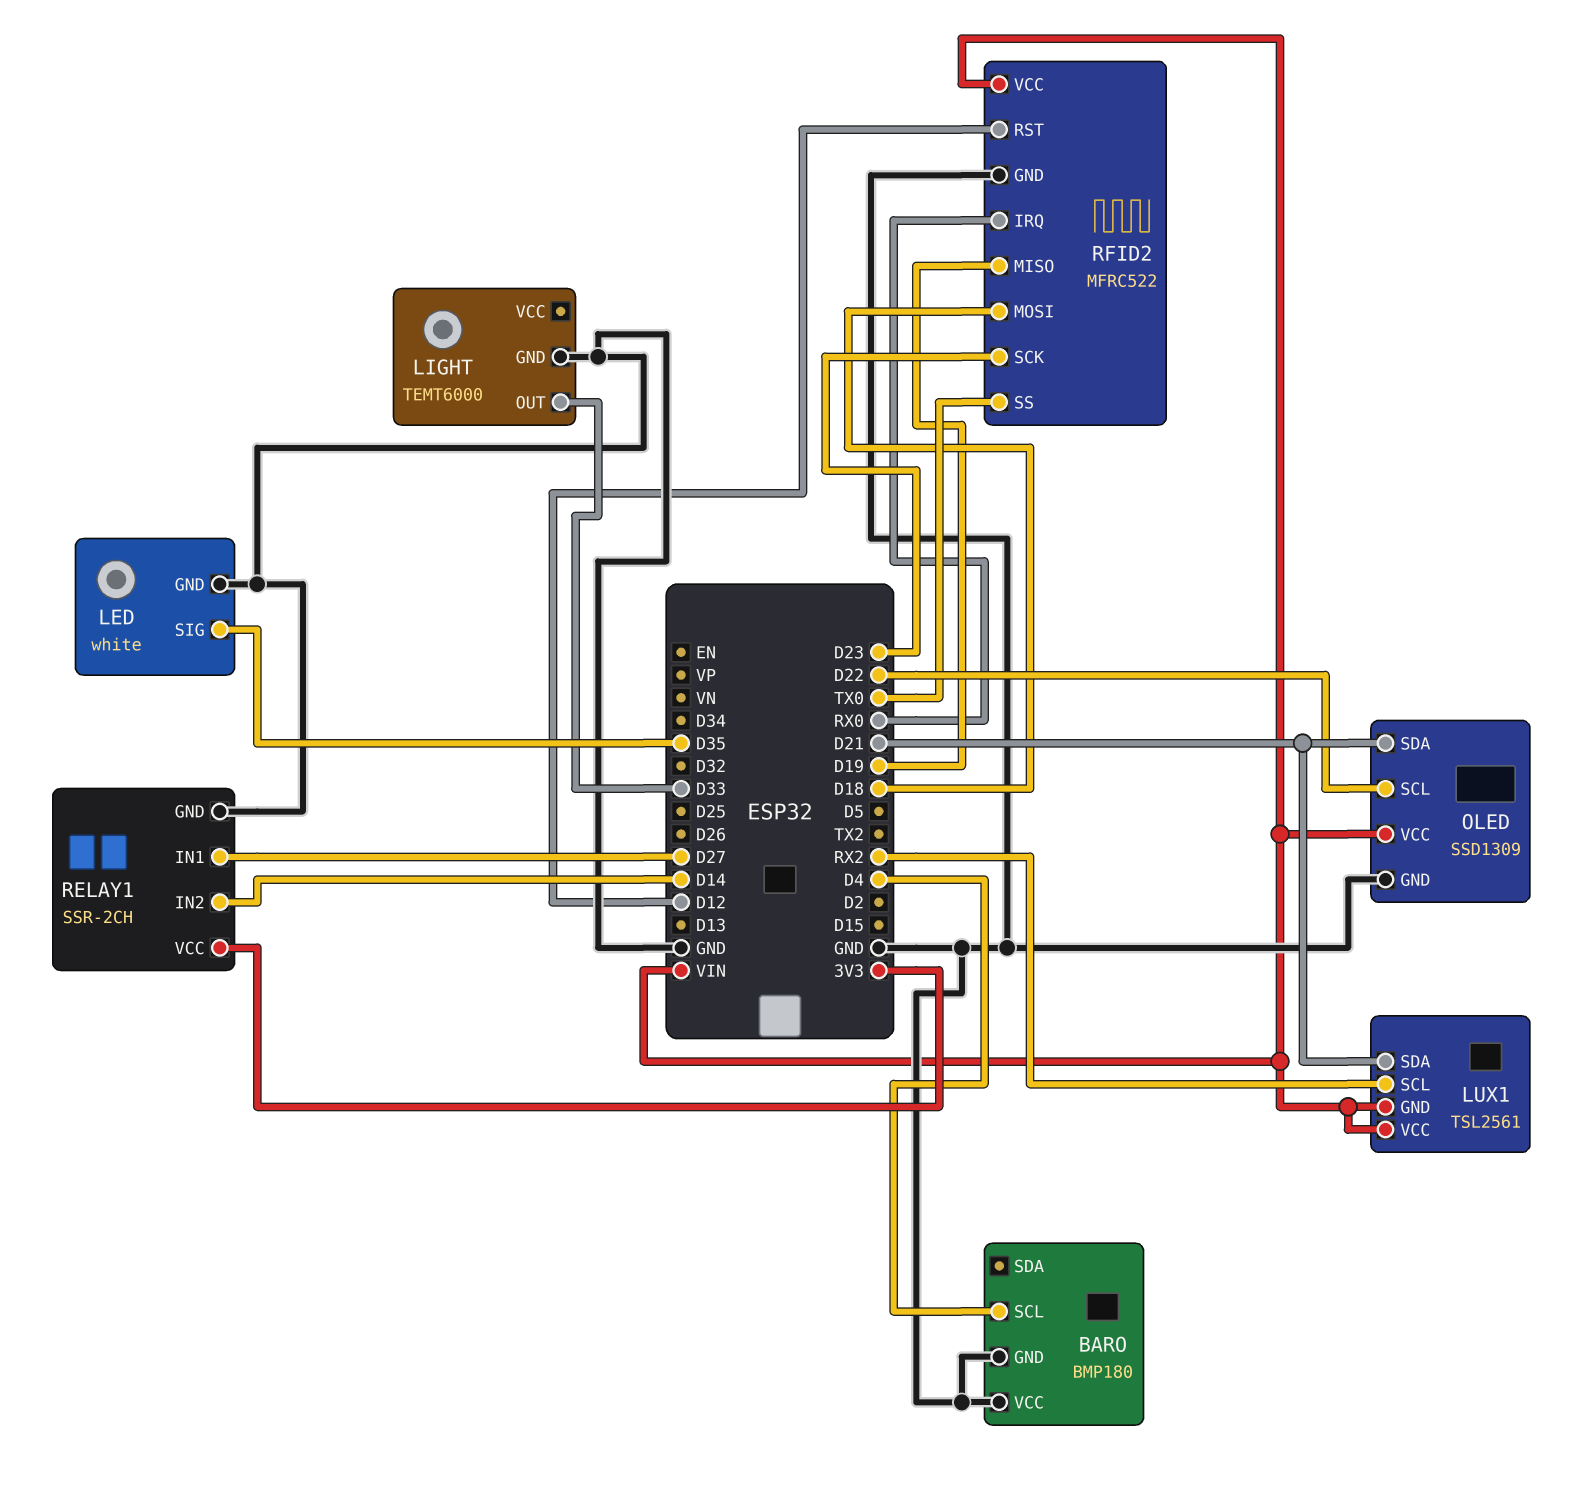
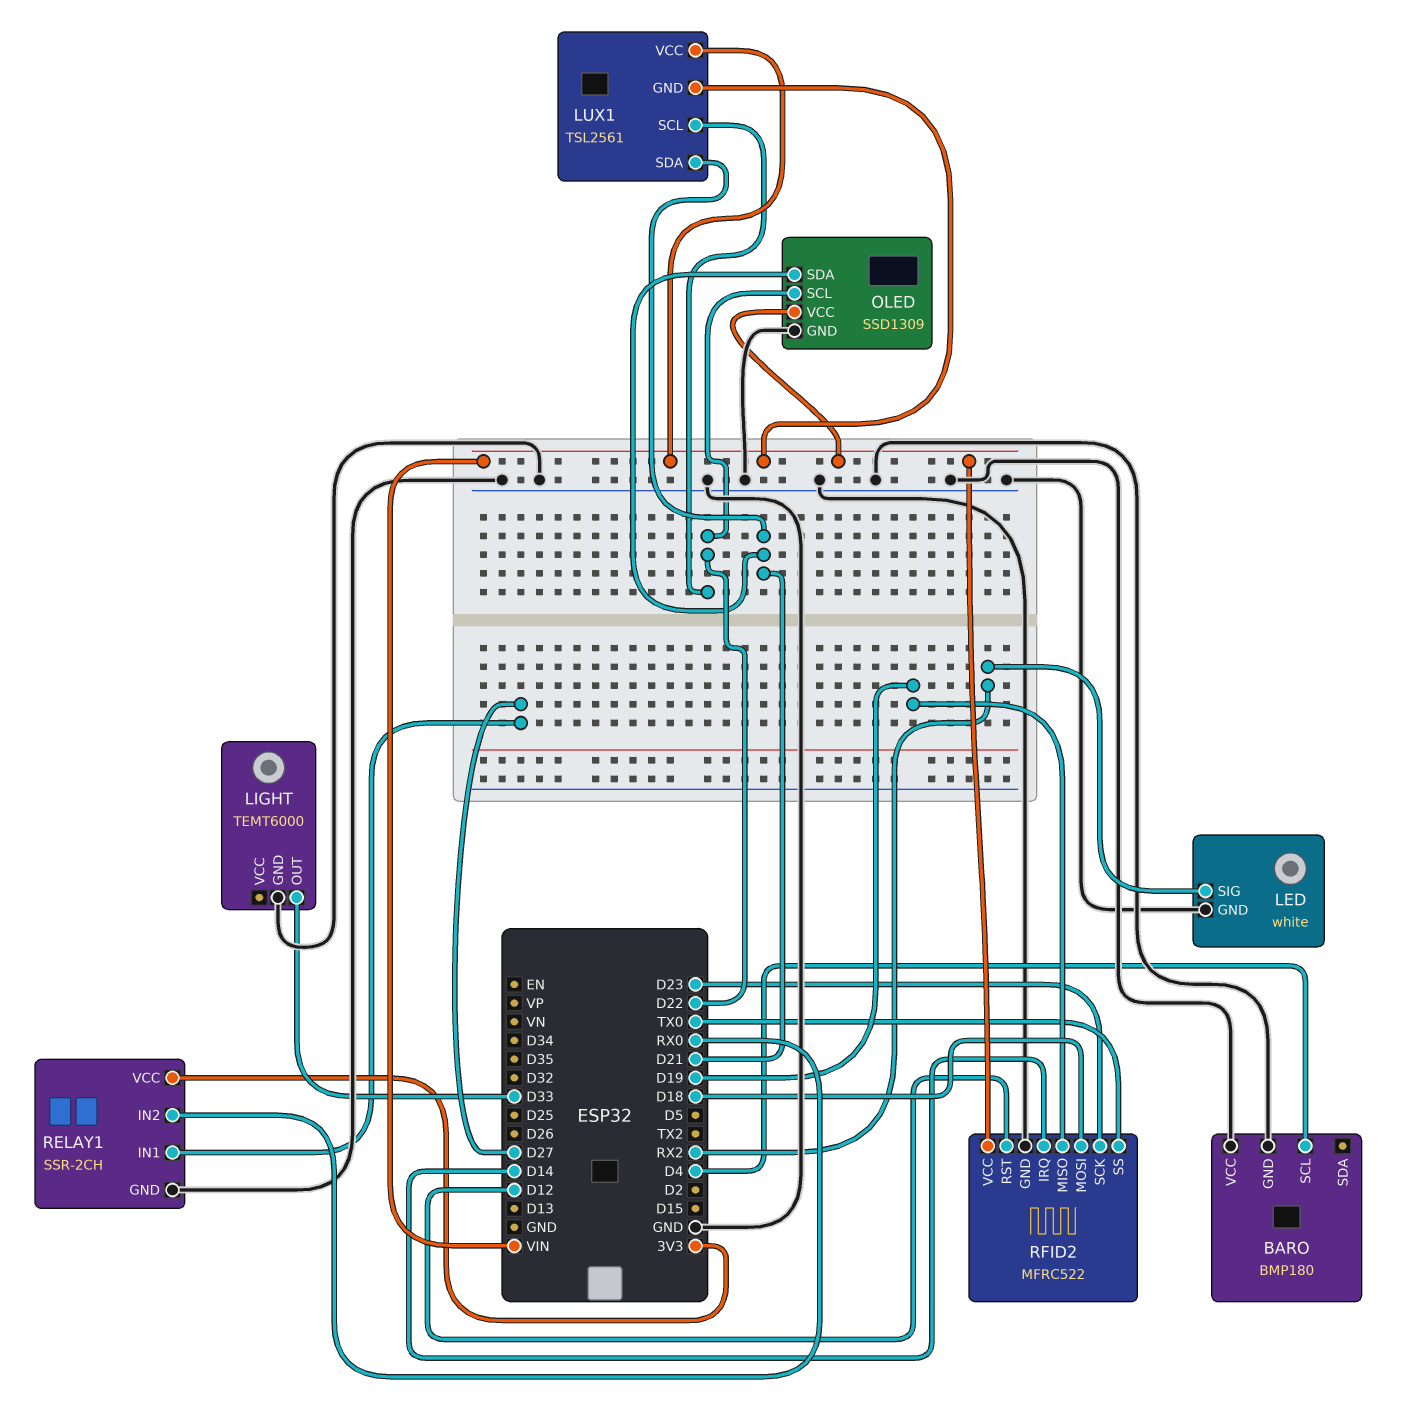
LED pin SIG: D35 -> RX2
LUX1 pin SCL: RX2 -> D22
RELAY1 pin IN2: D14 -> RX0
RFID2 pin IRQ: RX0 -> D14

